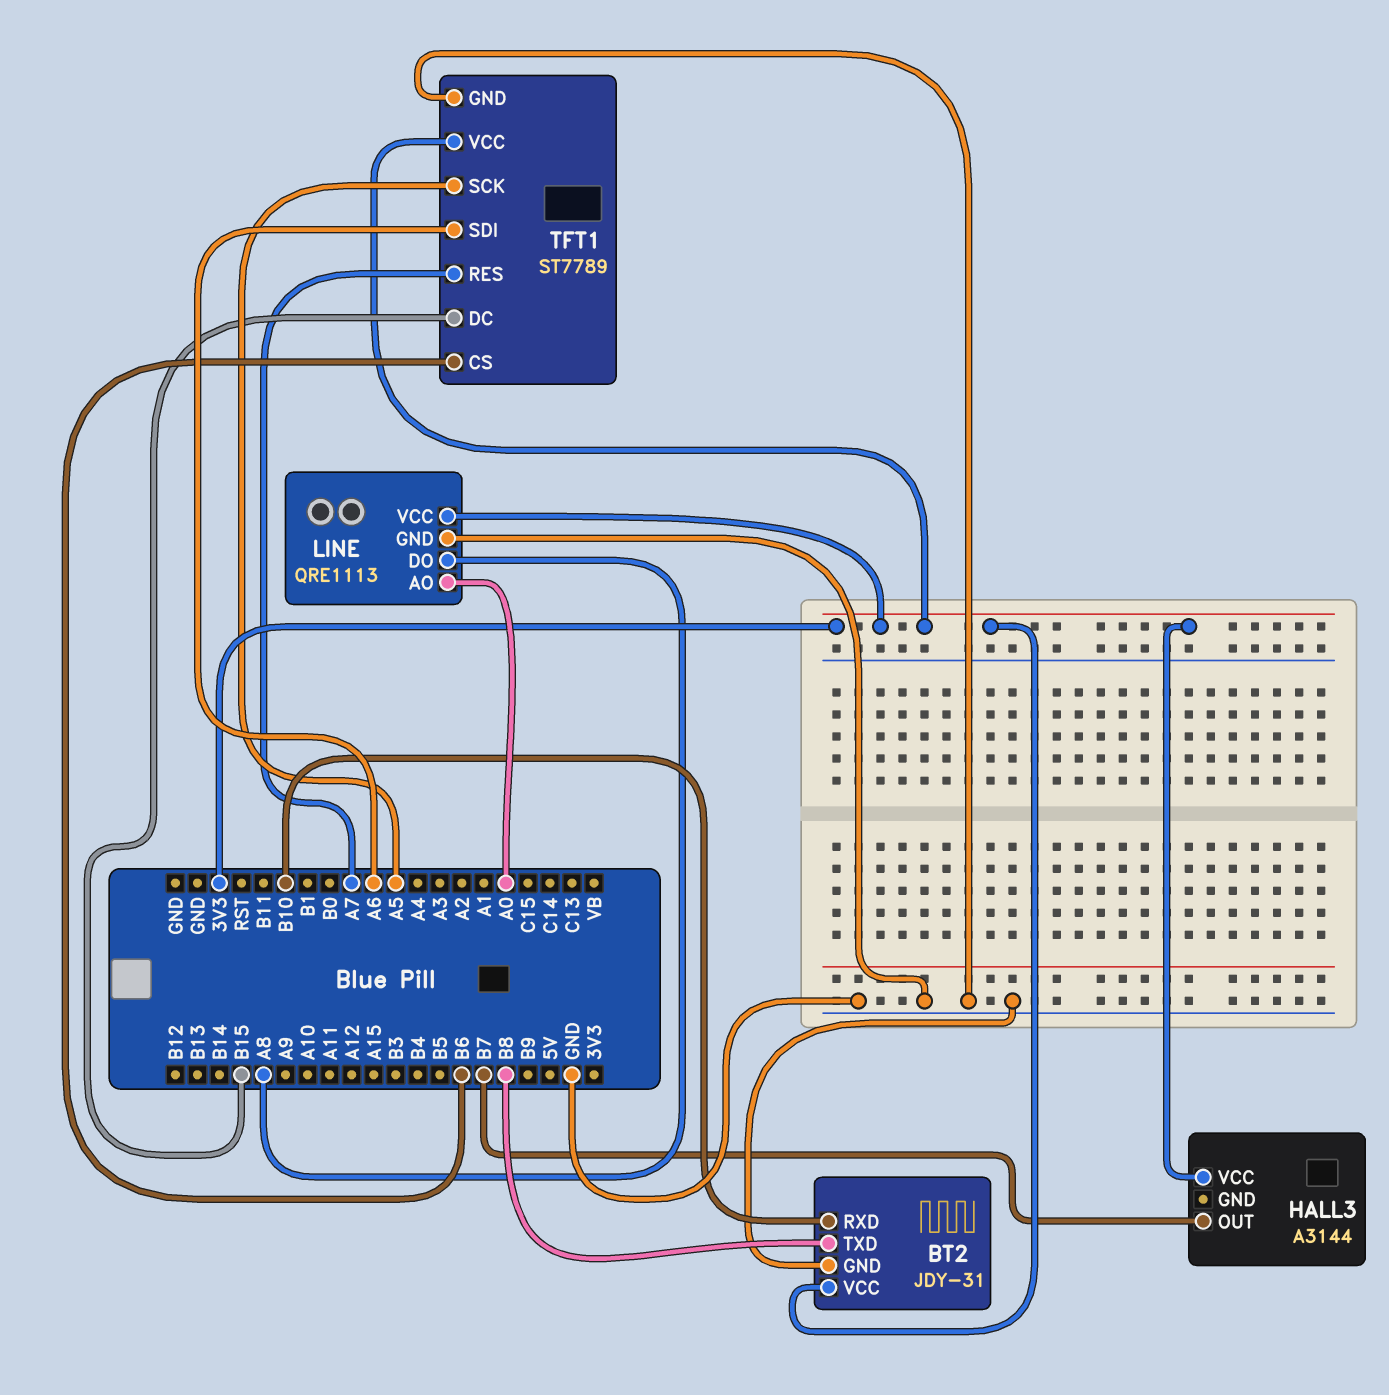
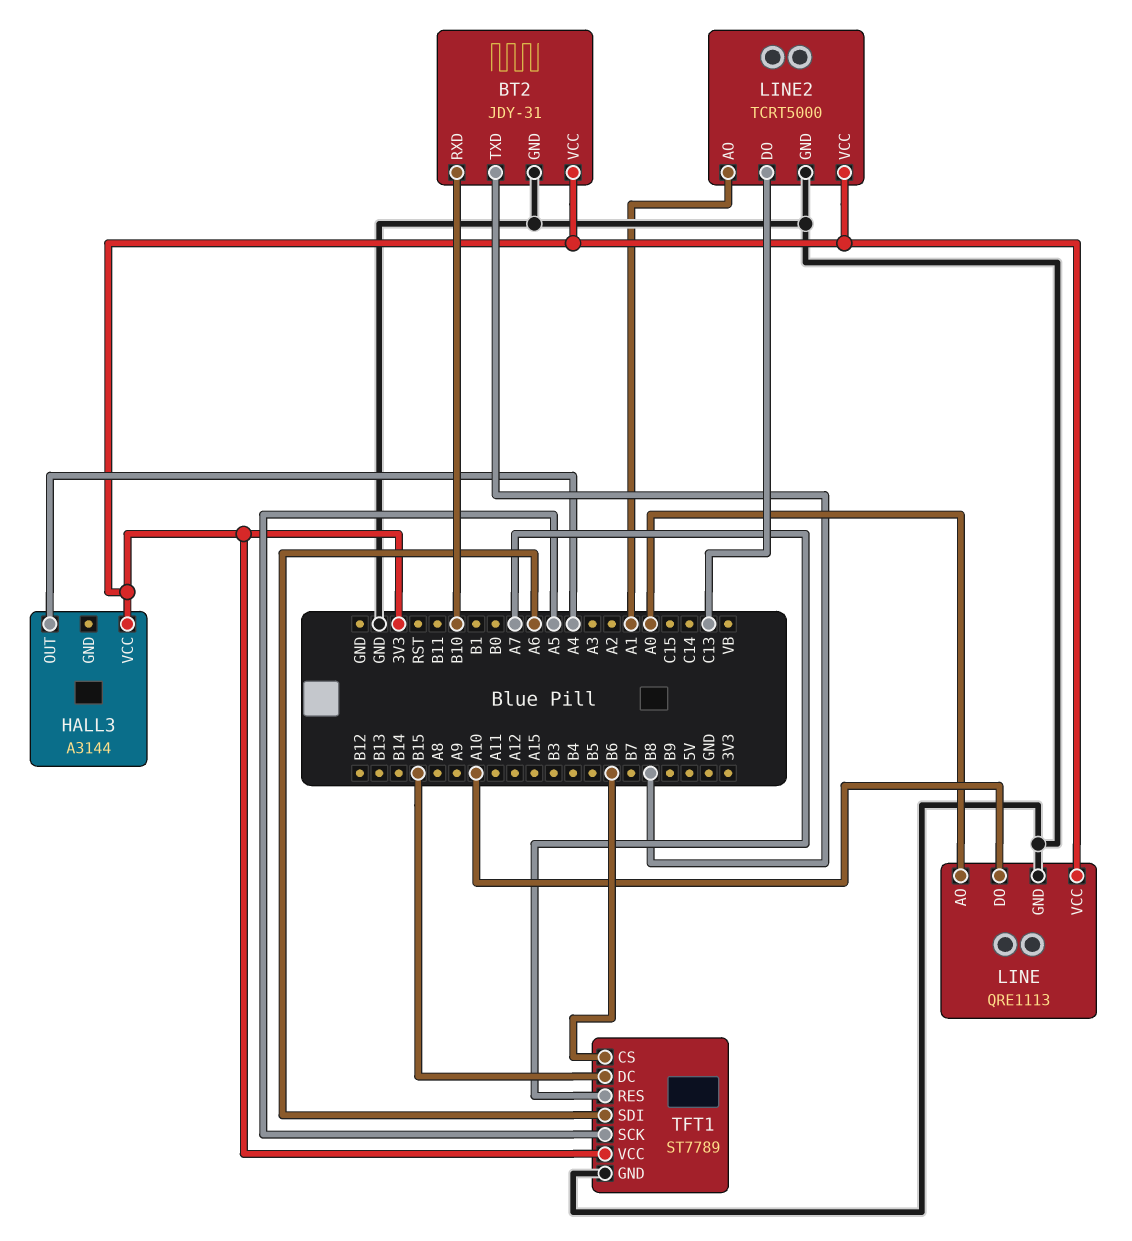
HALL3 pin OUT: B7 -> A4
LINE pin DO: A8 -> A10
LINE2: none -> TCRT5000
LINE2 pin AO: none -> A1
LINE2 pin DO: none -> C13
LINE2 pin GND: none -> GND
LINE2 pin VCC: none -> 3V3

